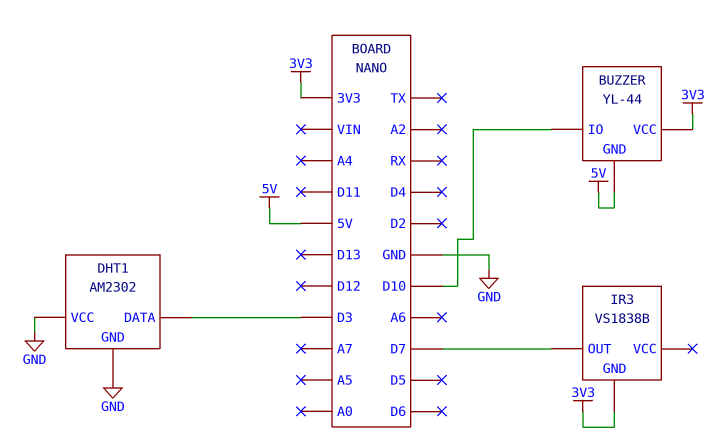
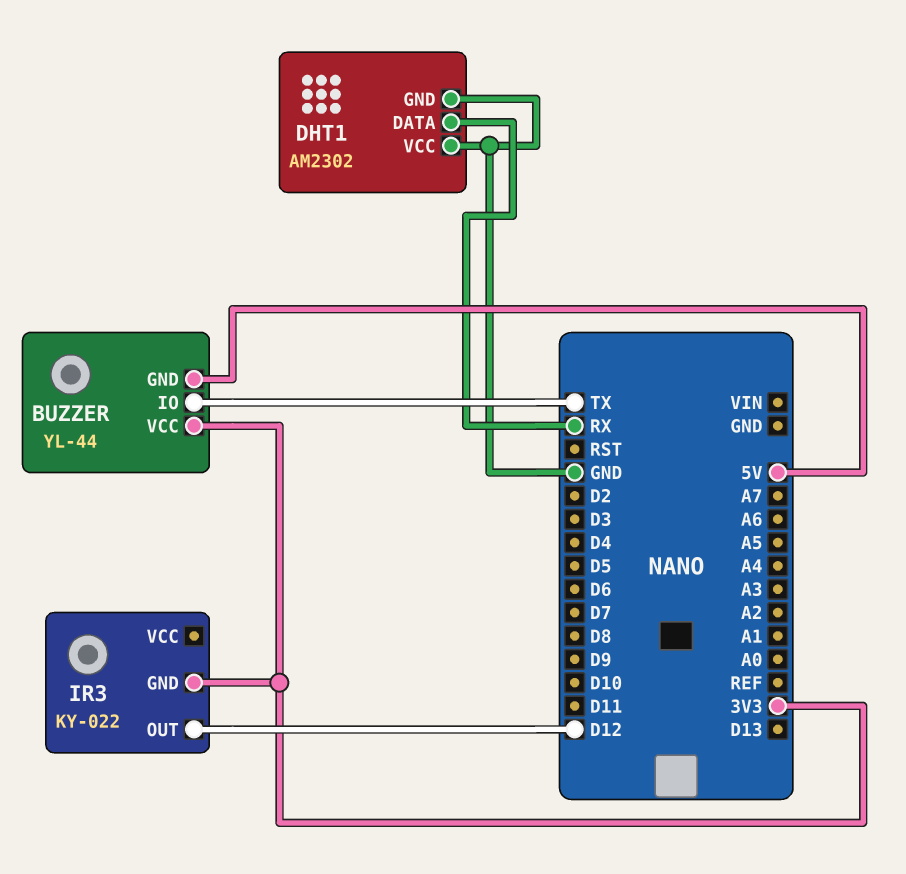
BUZZER pin IO: D10 -> TX
DHT1 pin DATA: D3 -> RX
IR3: VS1838B -> KY-022
IR3 pin OUT: D7 -> D12

